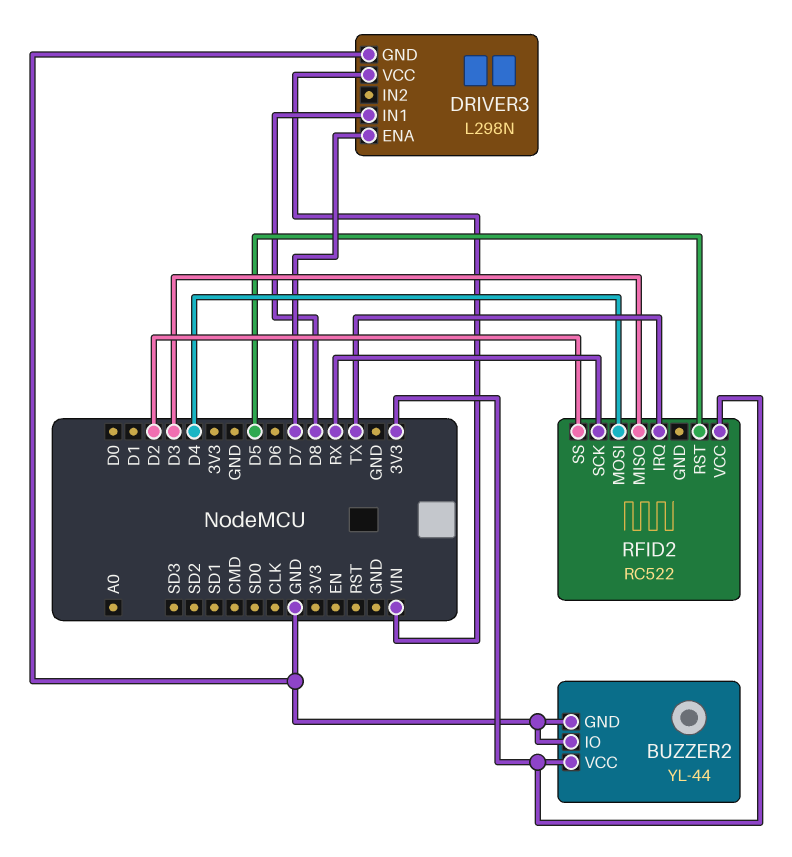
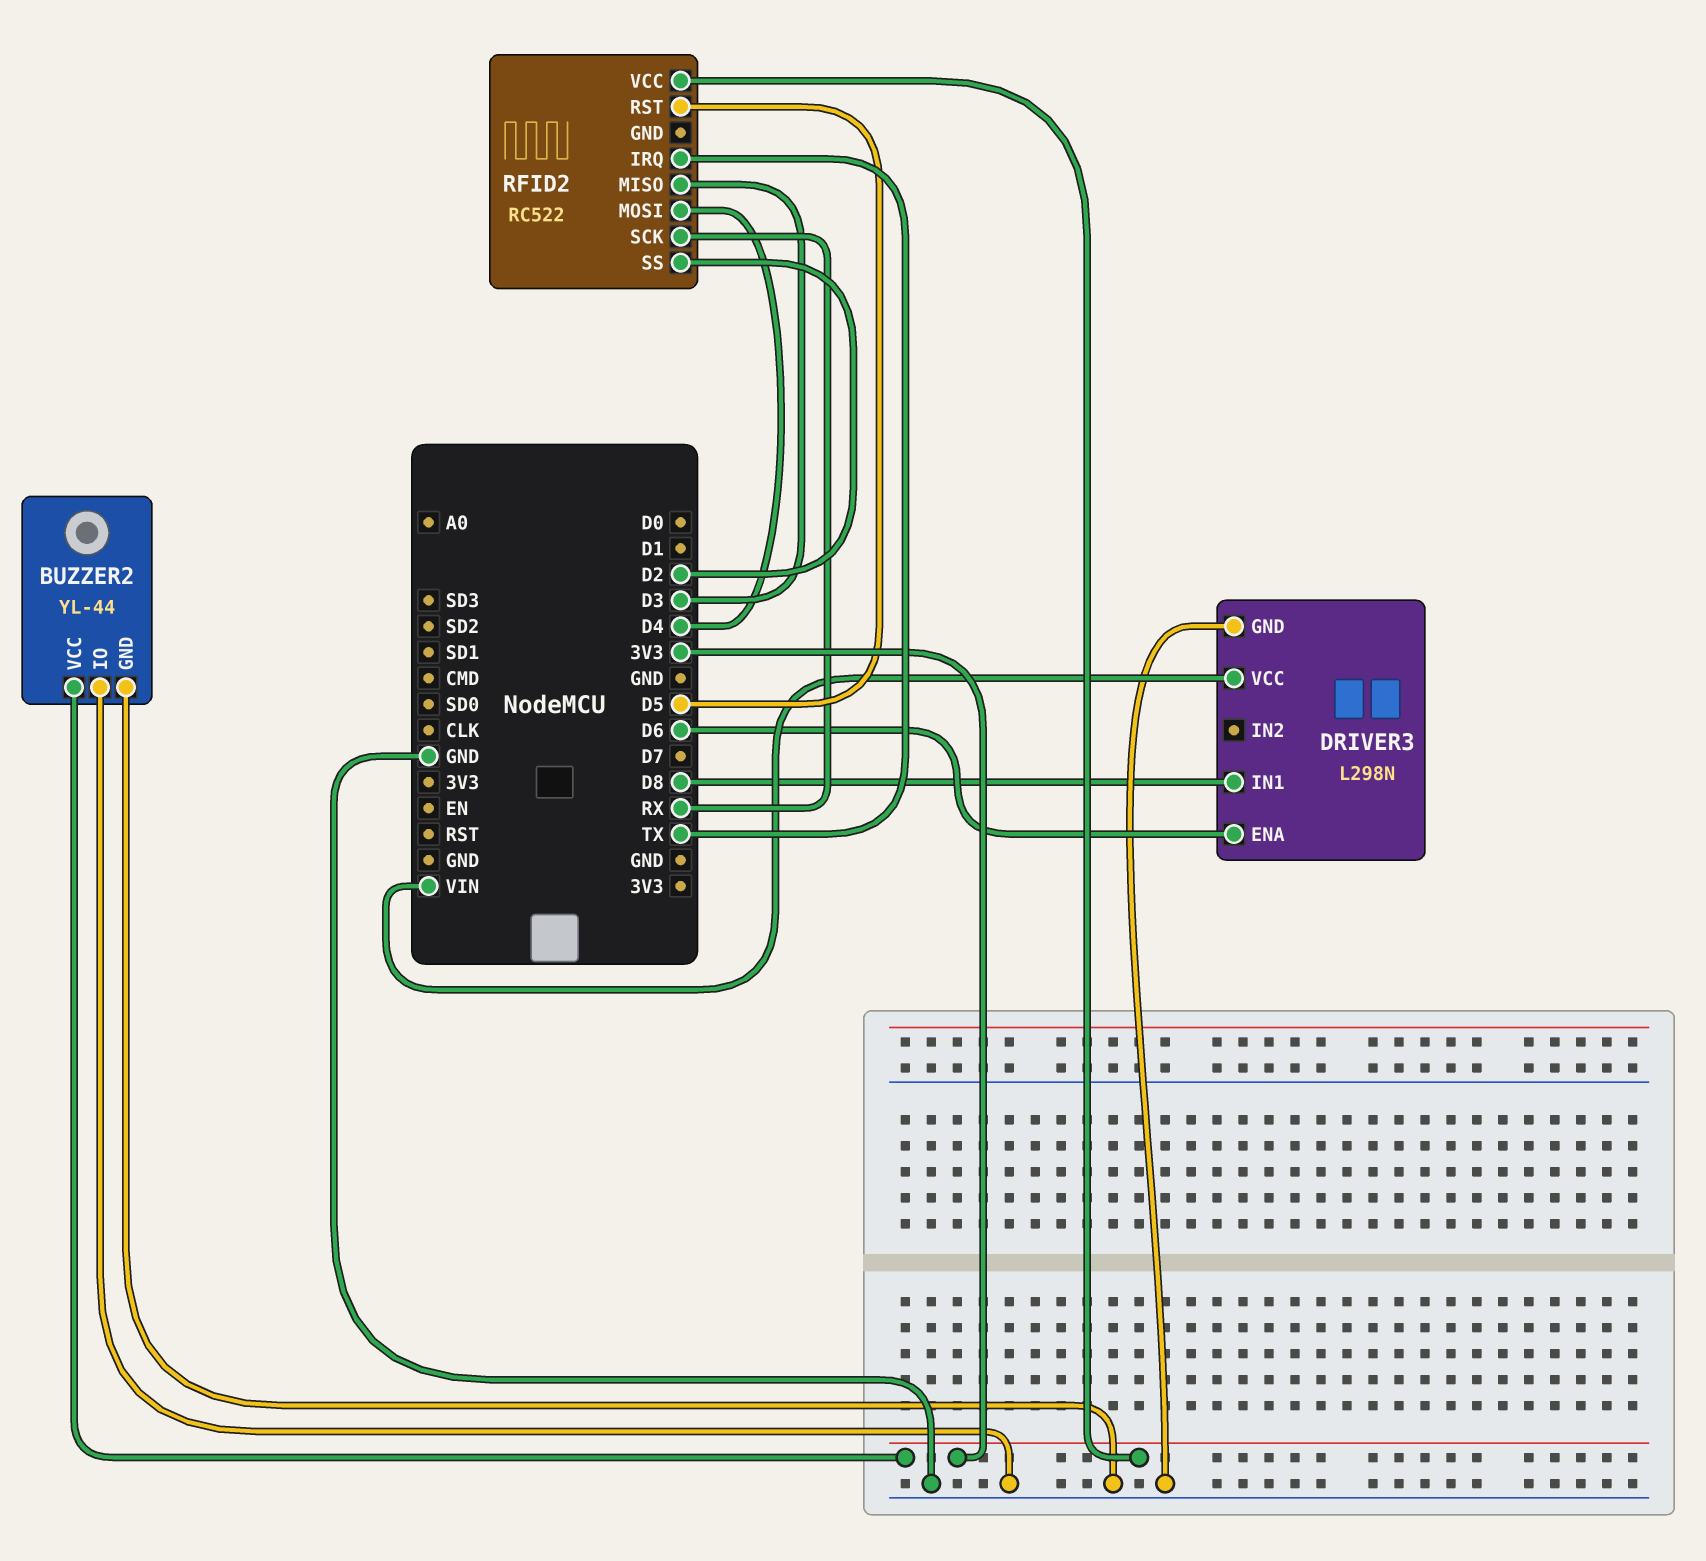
DRIVER3 pin ENA: D7 -> D6

